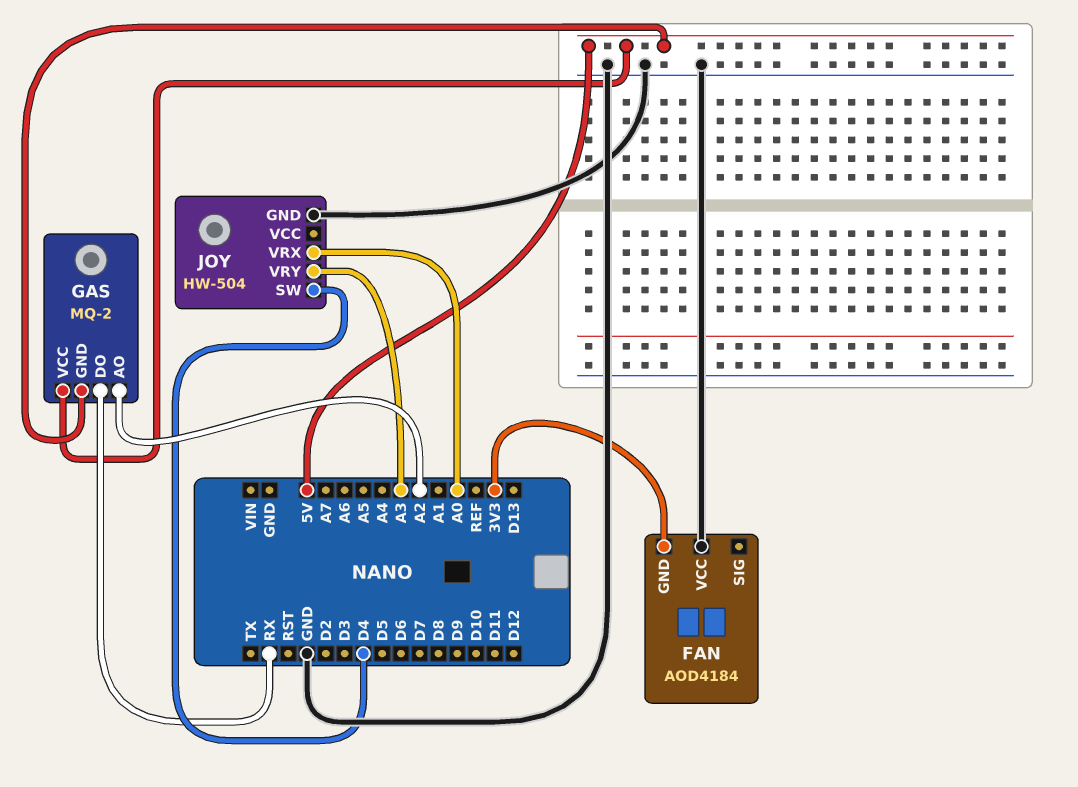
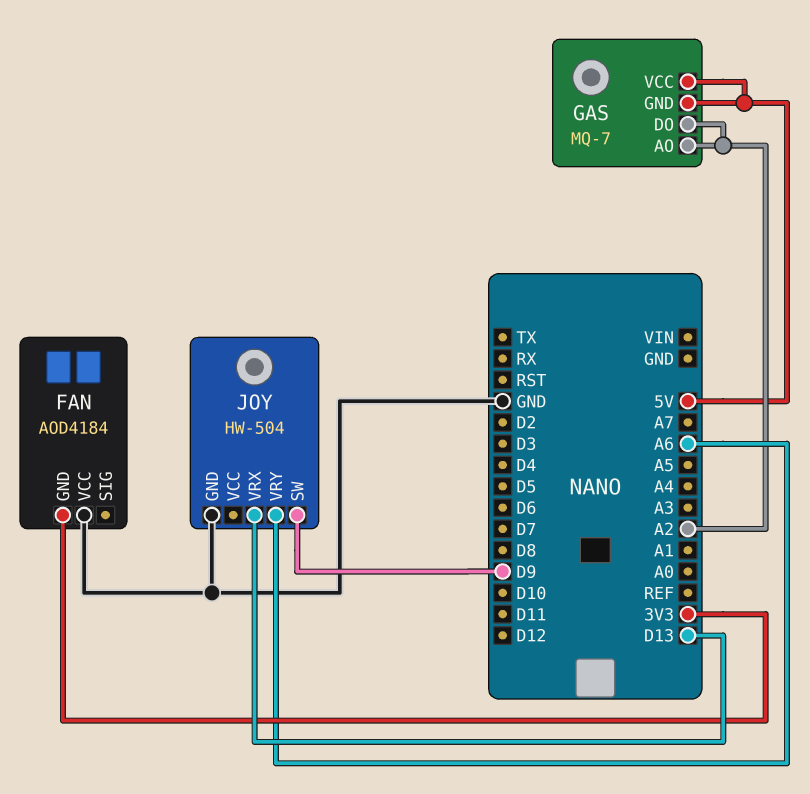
GAS: MQ-2 -> MQ-7
GAS pin DO: RX -> A2
JOY pin SW: D4 -> D9
JOY pin VRX: A0 -> D13
JOY pin VRY: A3 -> A6

